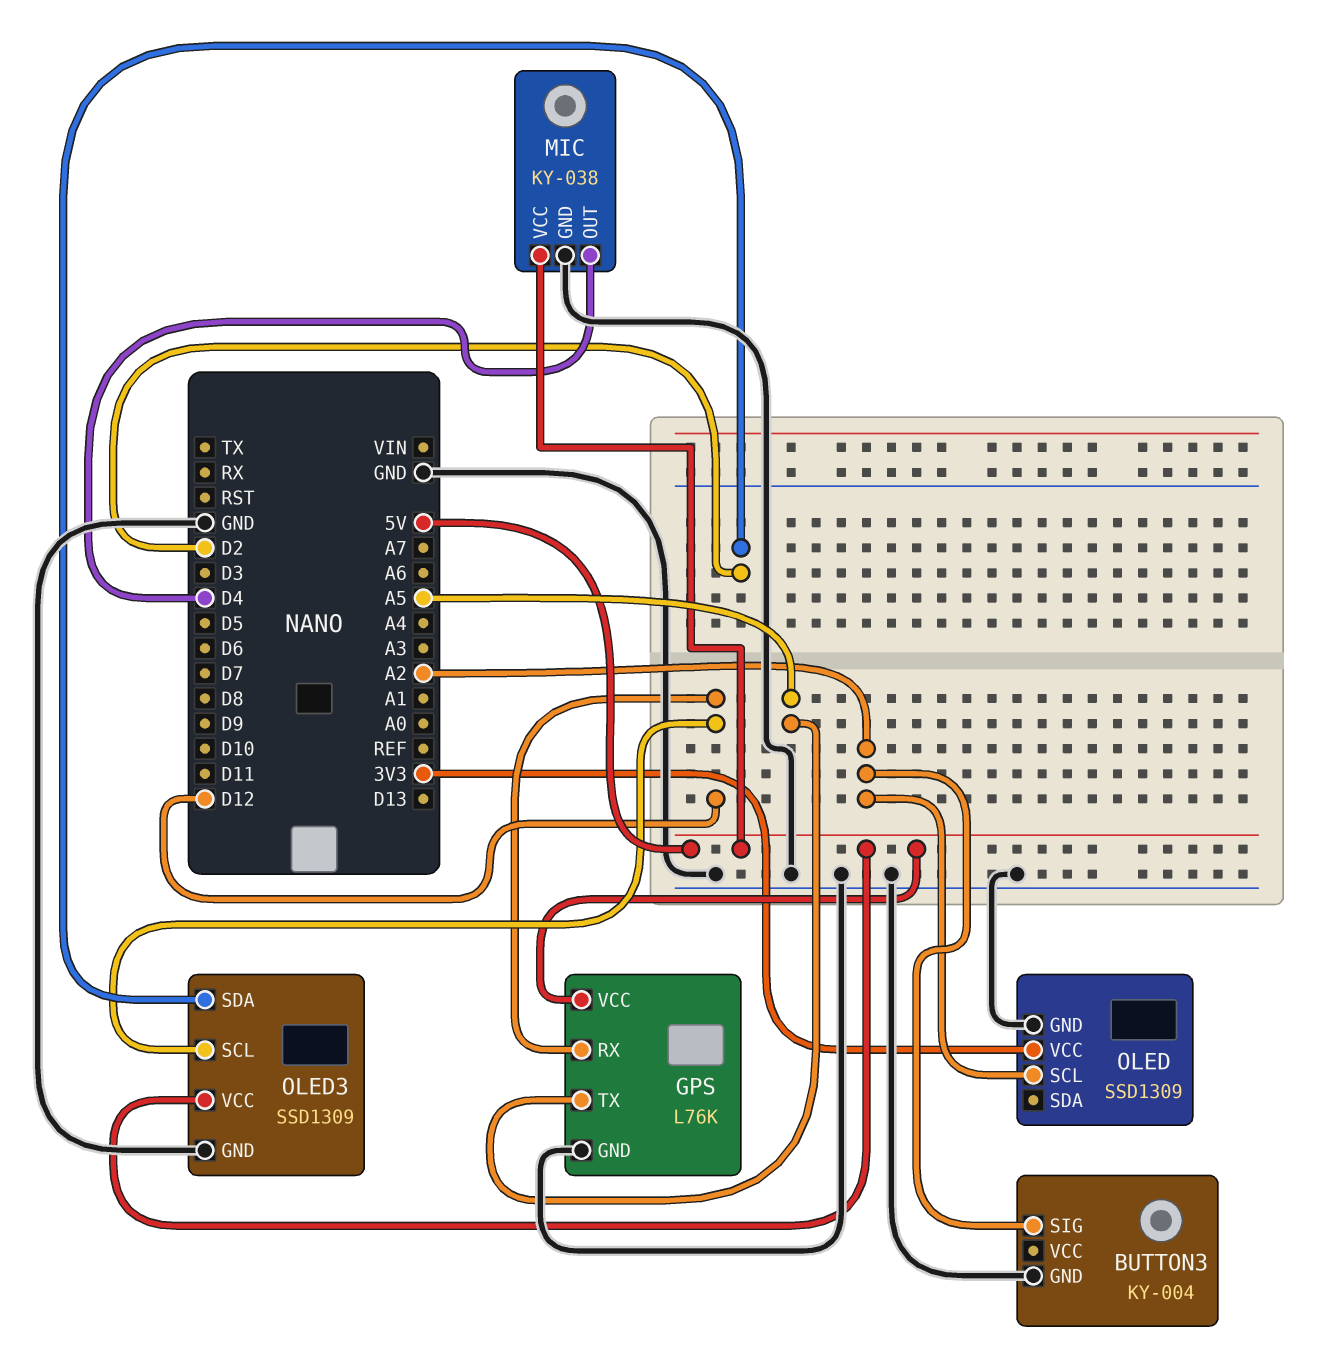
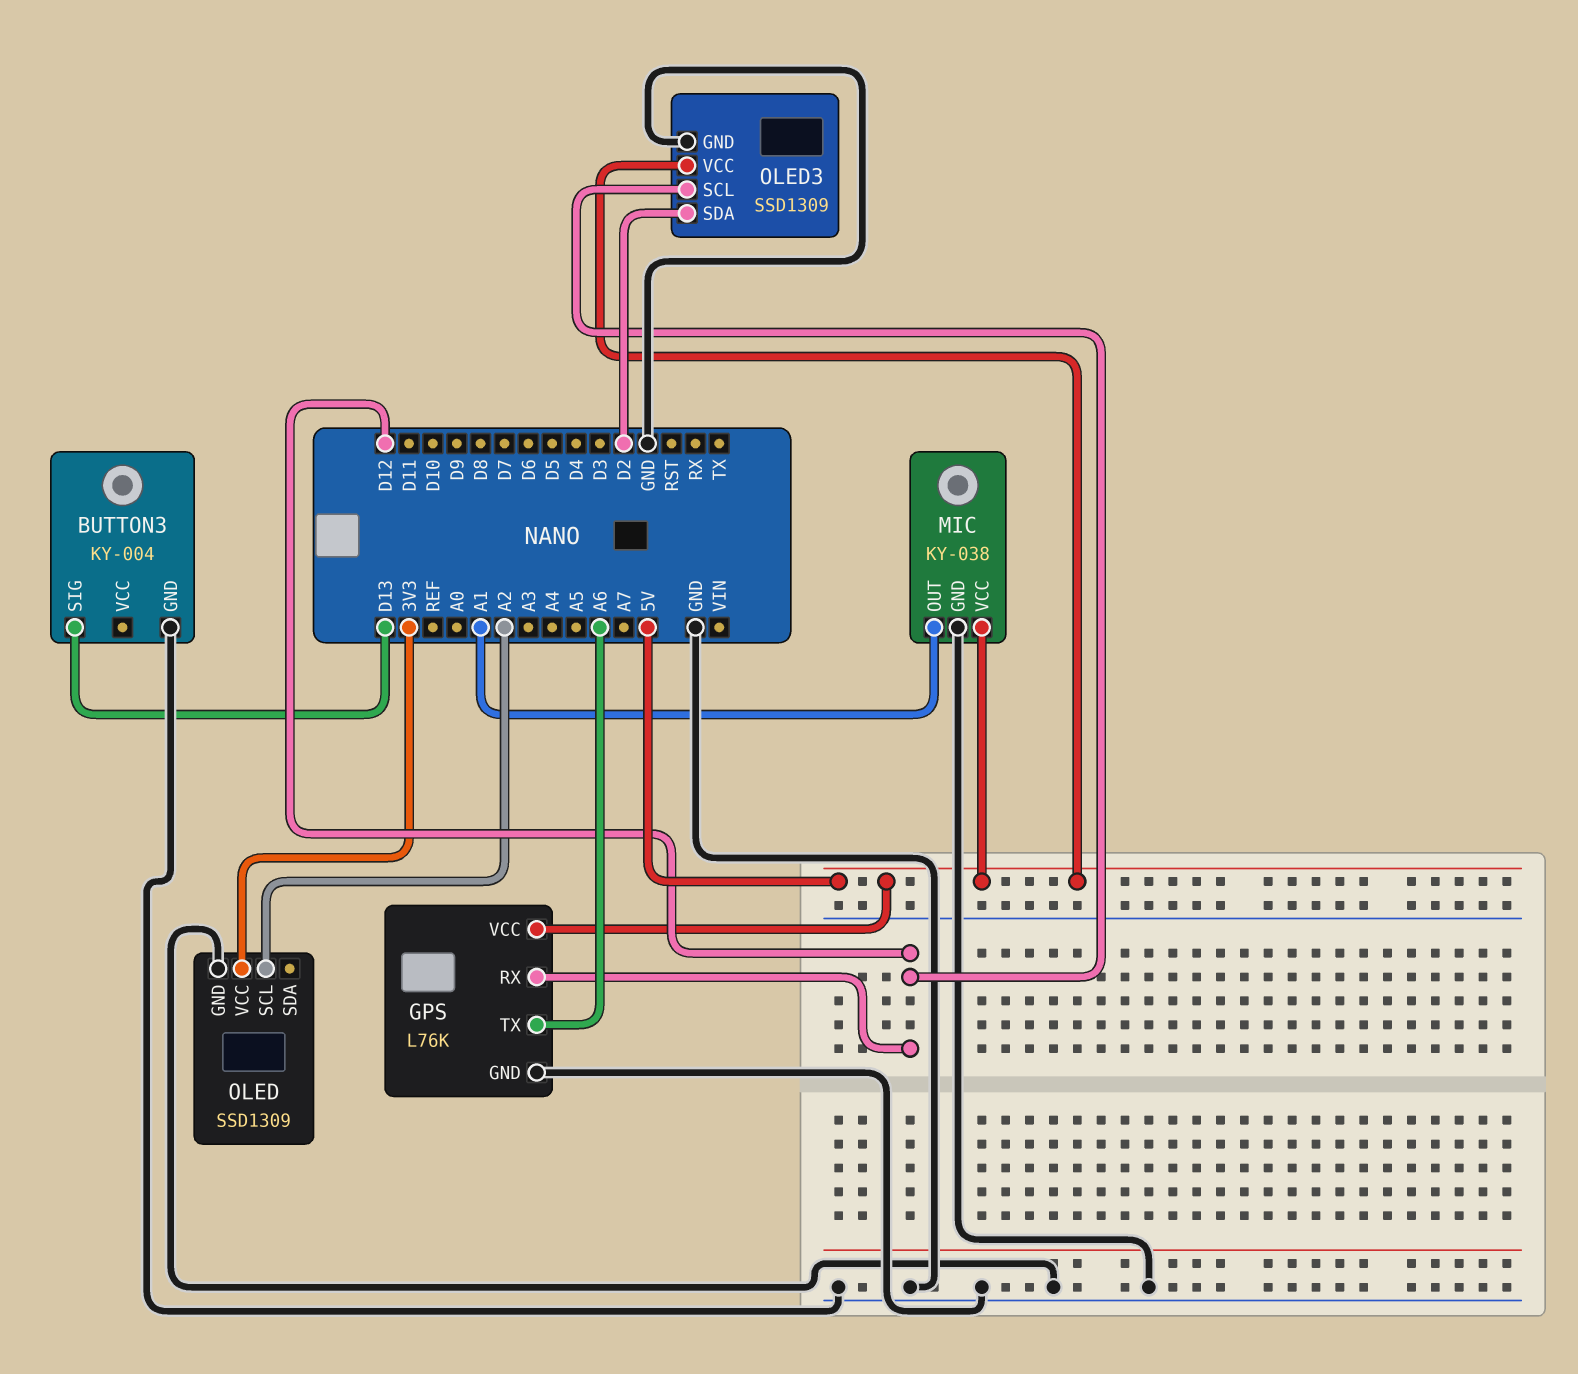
BUTTON3 pin SIG: A2 -> D13
GPS pin TX: A5 -> A6
MIC pin OUT: D4 -> A1

